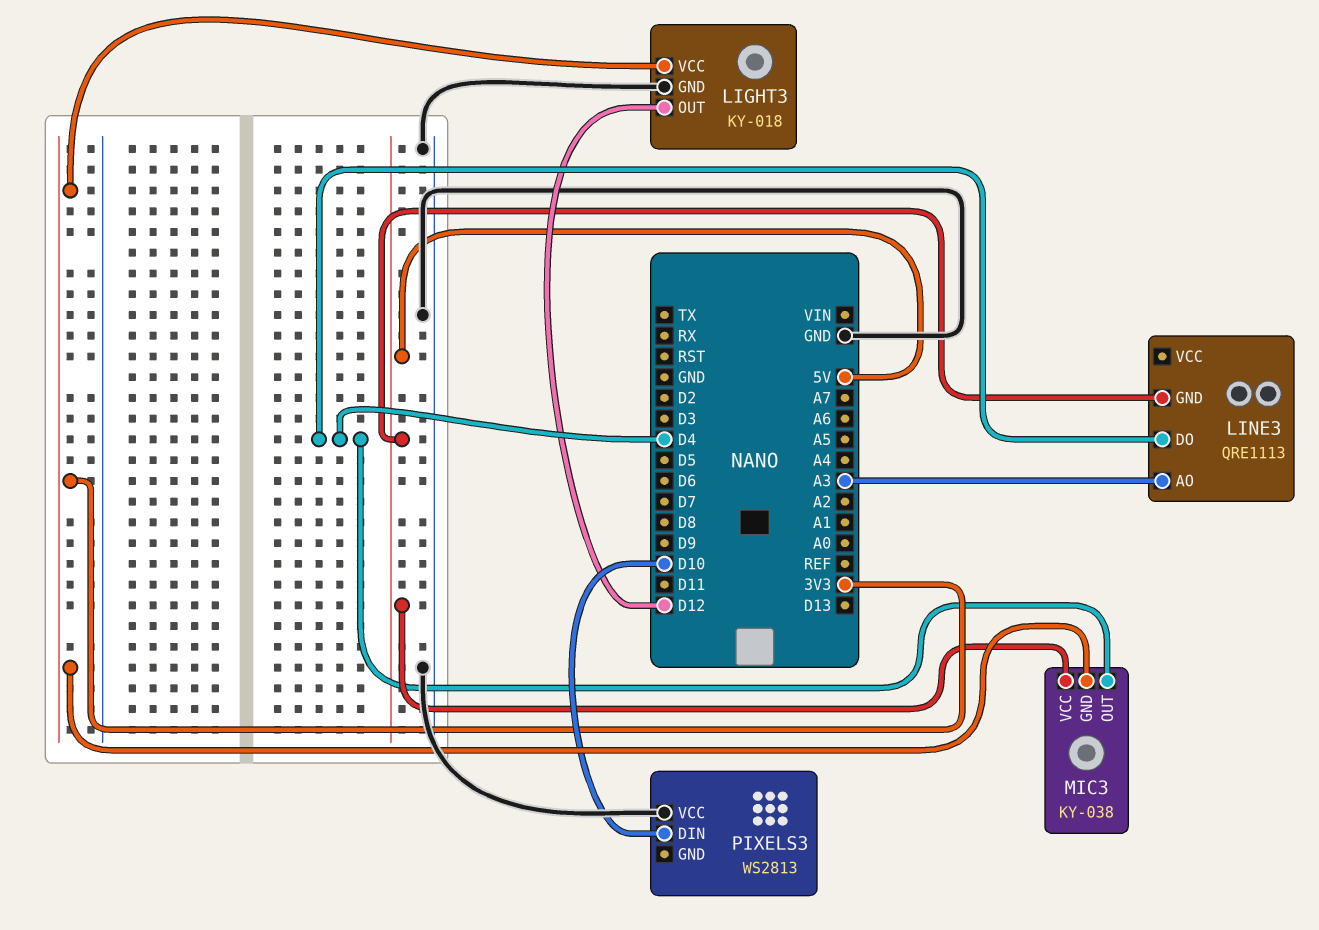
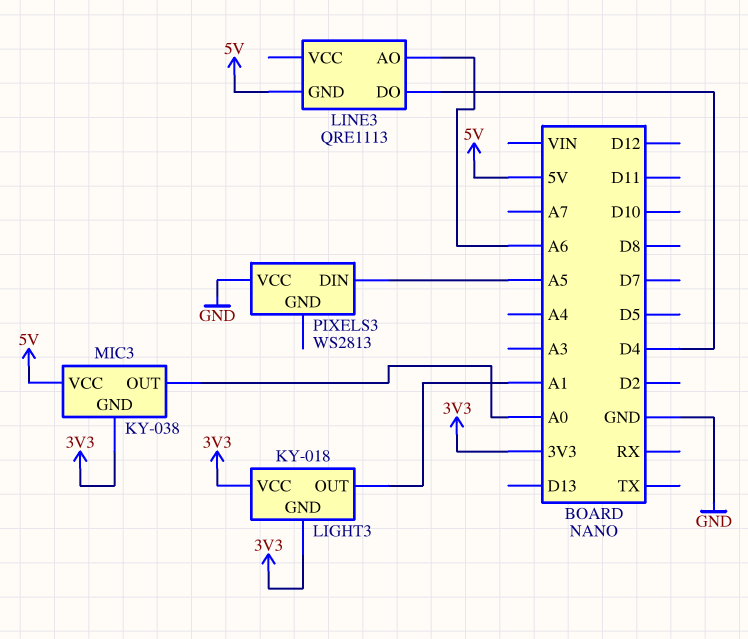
LIGHT3 pin GND: GND -> 3V3
LIGHT3 pin OUT: D12 -> A1
LINE3 pin AO: A3 -> A6
MIC3 pin OUT: D4 -> A0
PIXELS3 pin DIN: D10 -> A5

